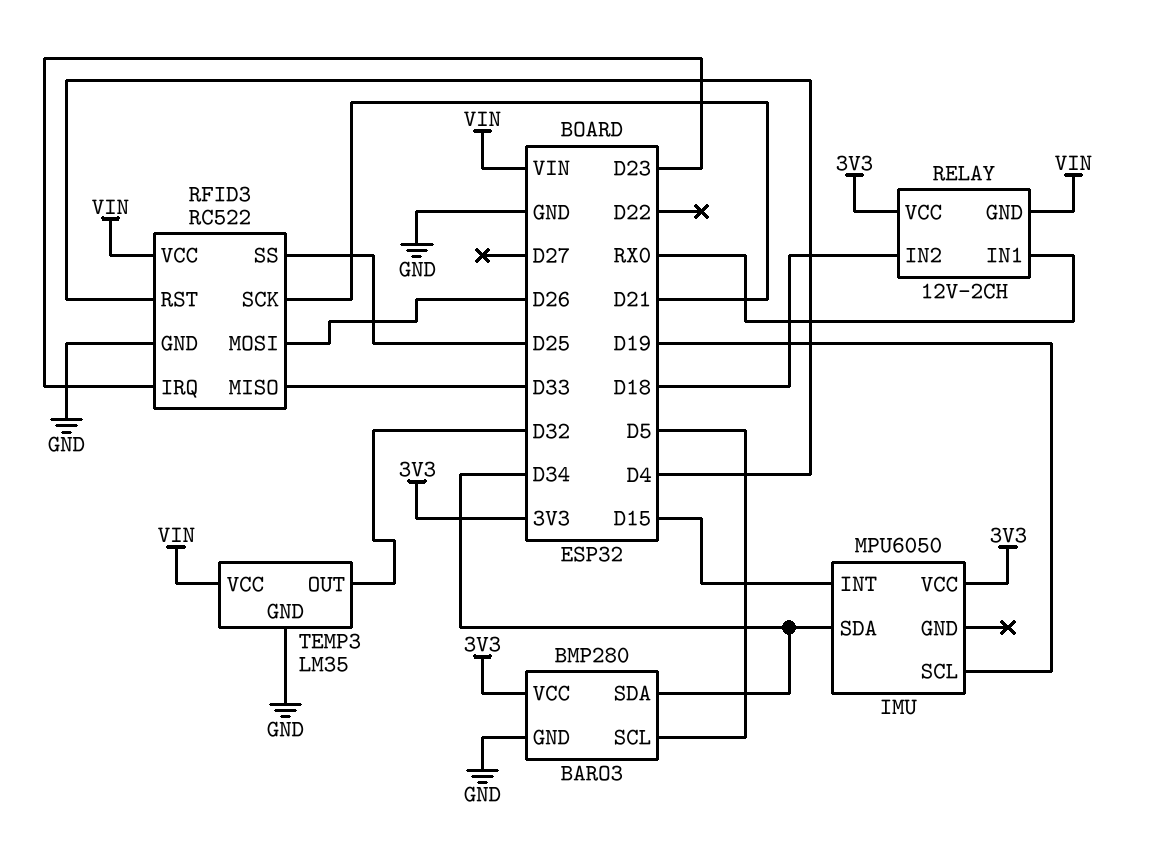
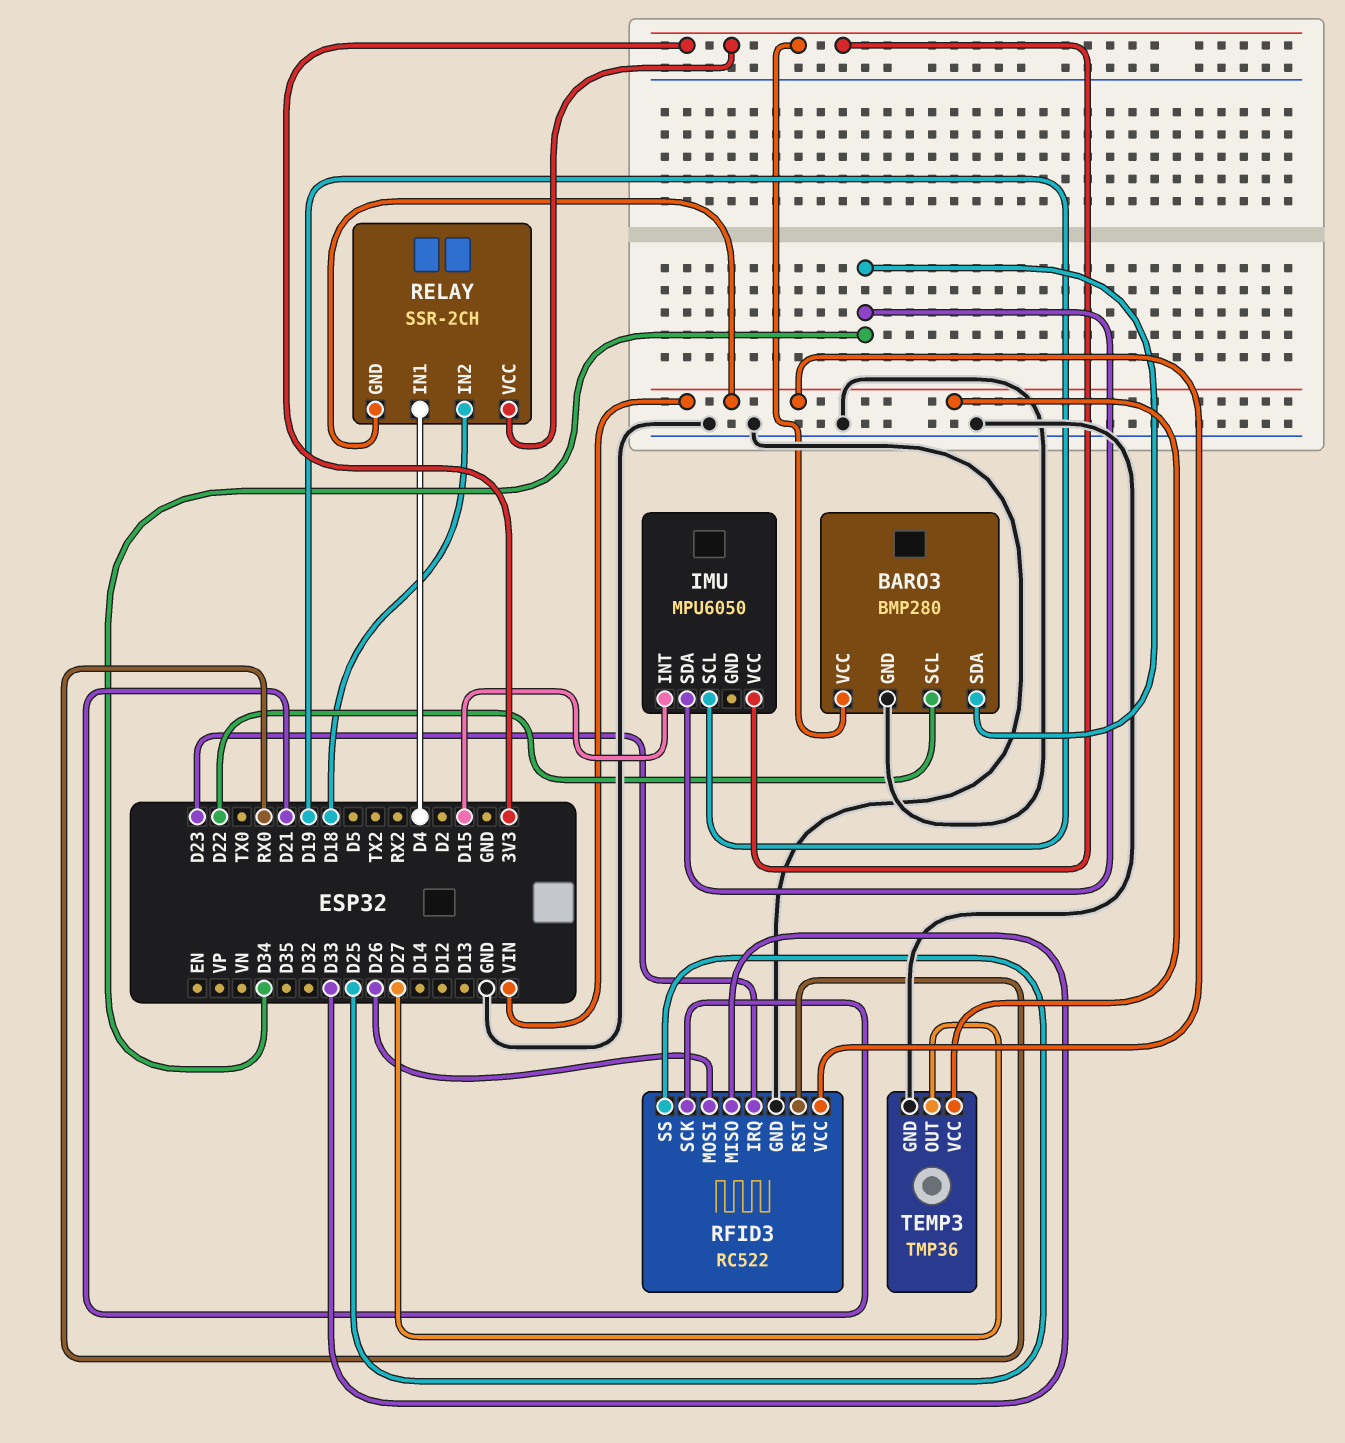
BARO3 pin SCL: D5 -> D22
RELAY: 12V-2CH -> SSR-2CH
RELAY pin IN1: RX0 -> D4
RFID3 pin RST: D4 -> RX0
TEMP3: LM35 -> TMP36
TEMP3 pin OUT: D32 -> D27

